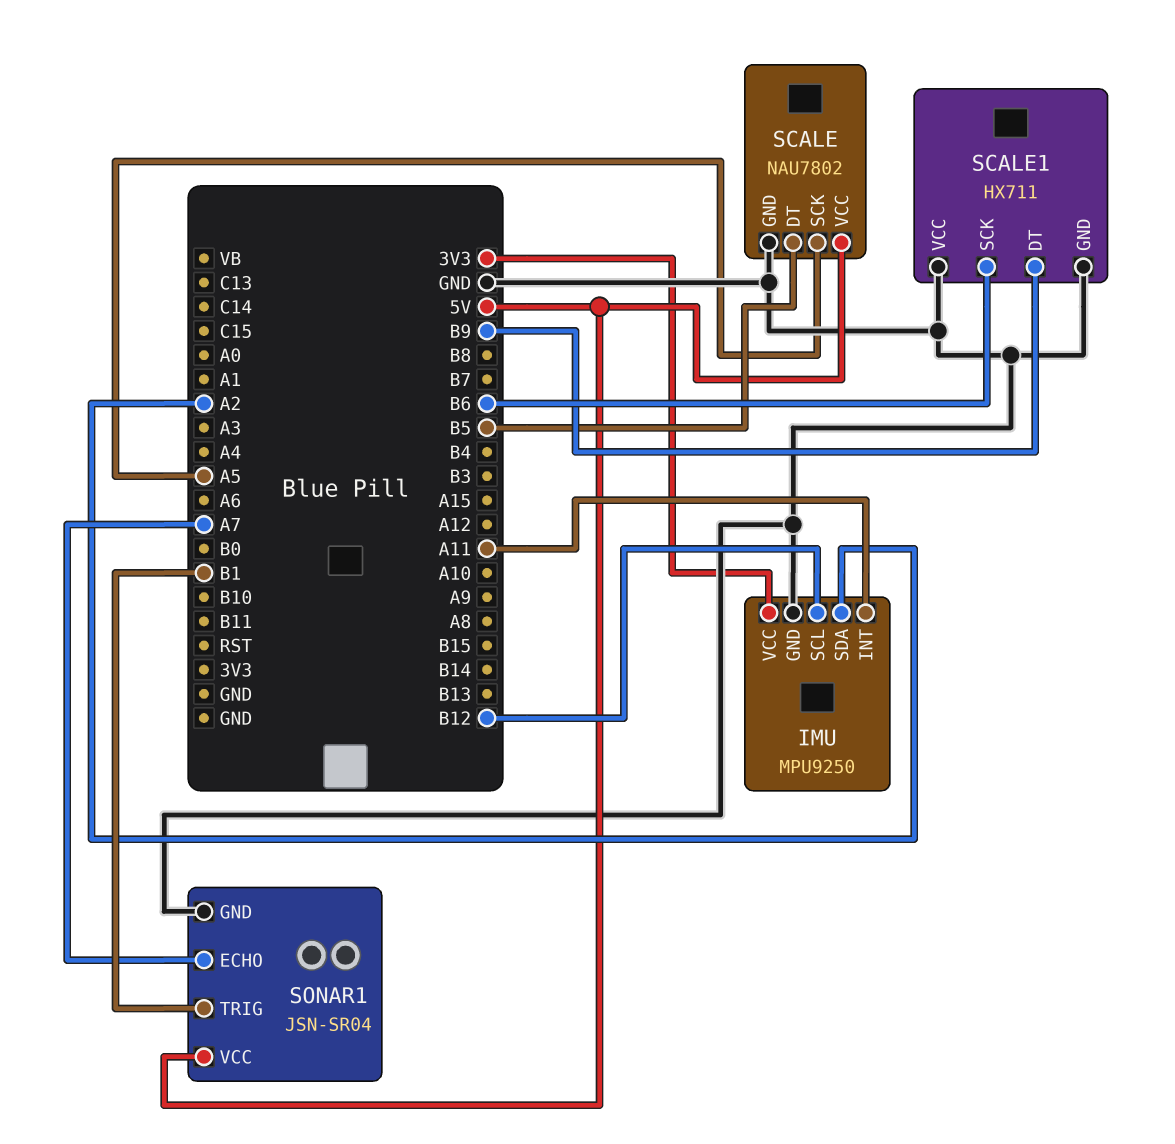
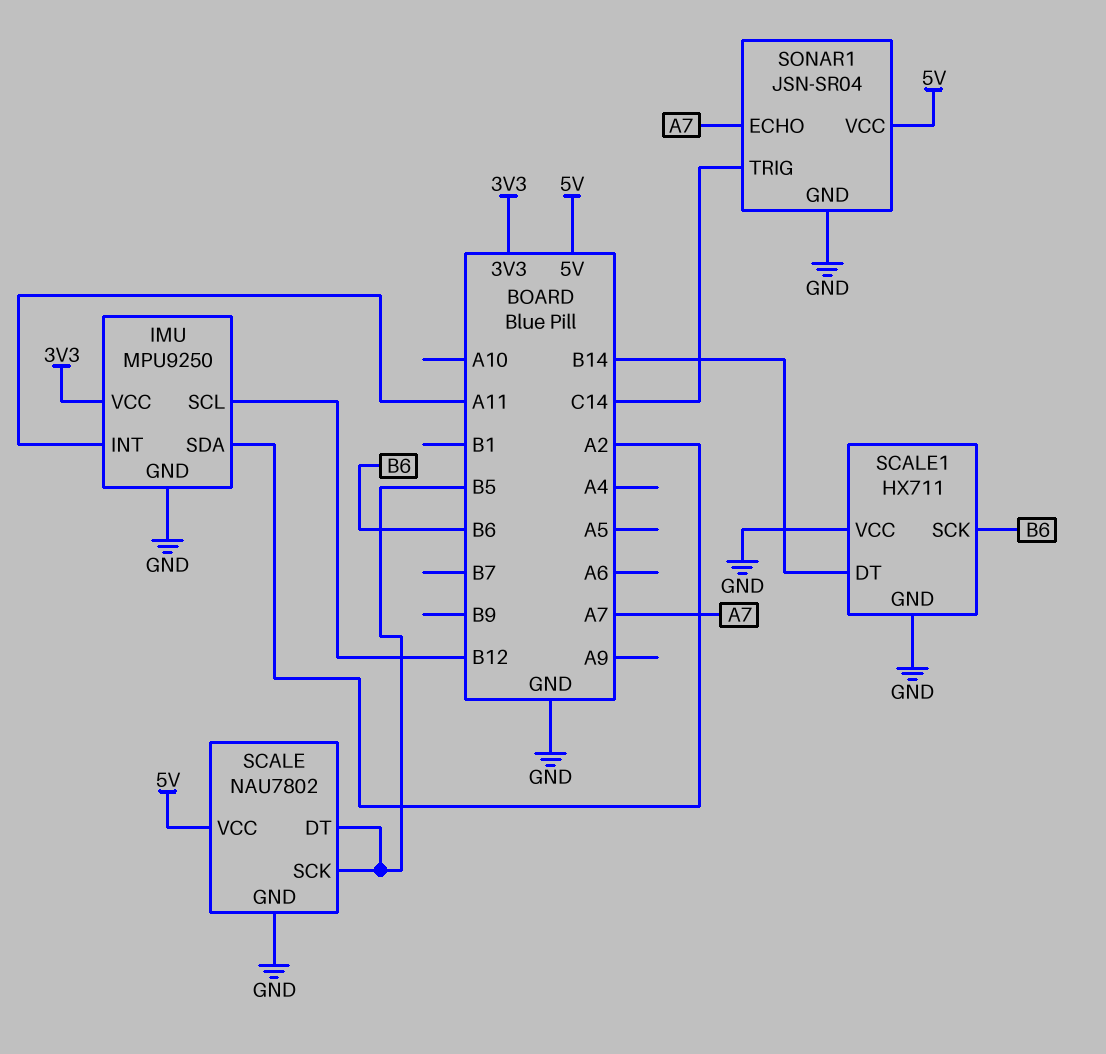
SCALE pin SCK: A5 -> B5
SCALE1 pin DT: B9 -> B14
SONAR1 pin TRIG: B1 -> C14

